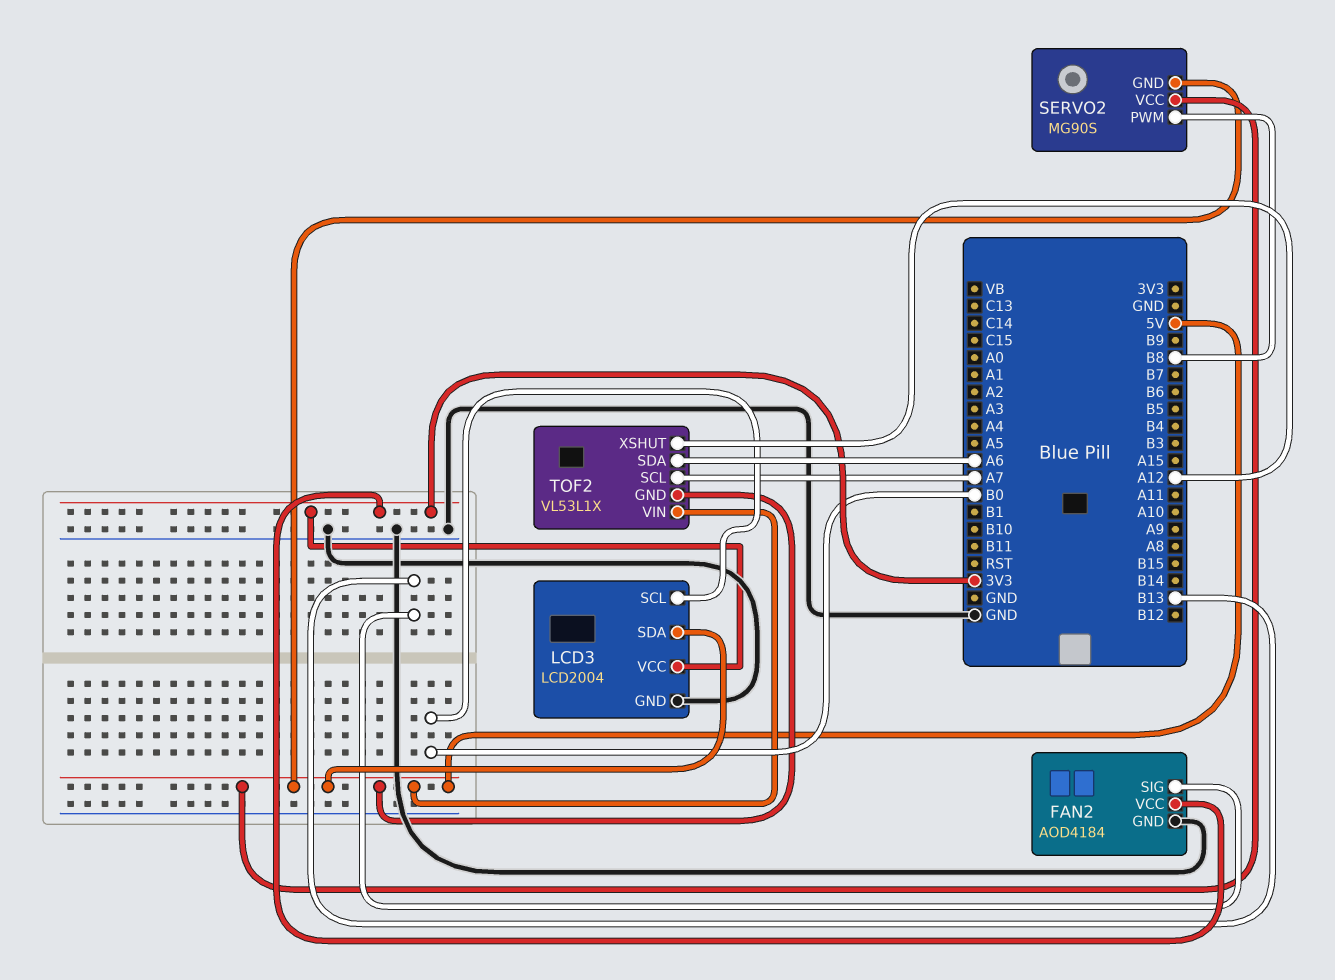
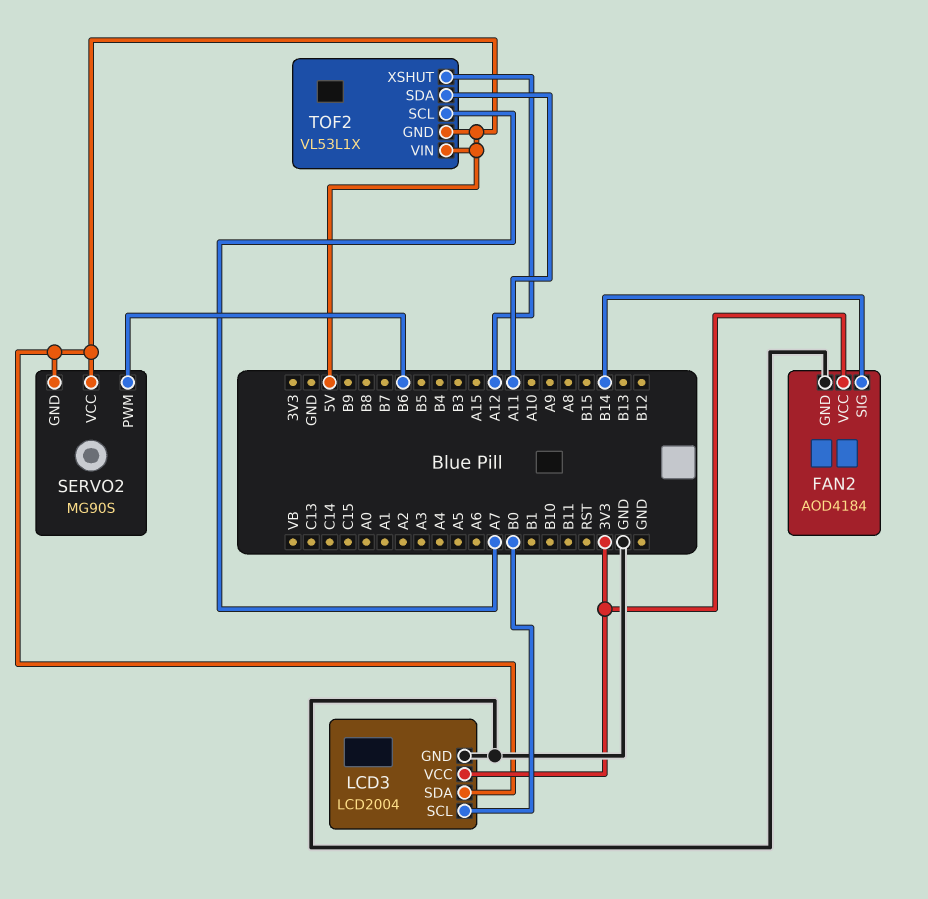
FAN2 pin SIG: B13 -> B14
SERVO2 pin PWM: B8 -> B6
TOF2 pin SDA: A6 -> A11

